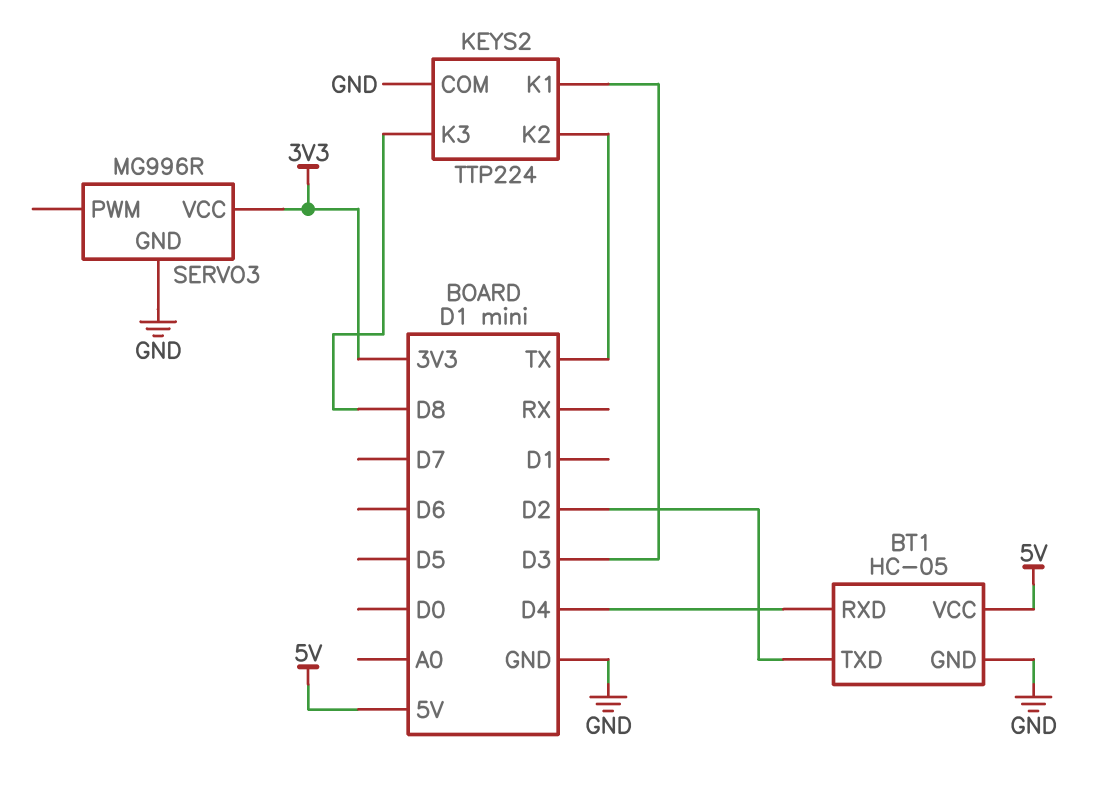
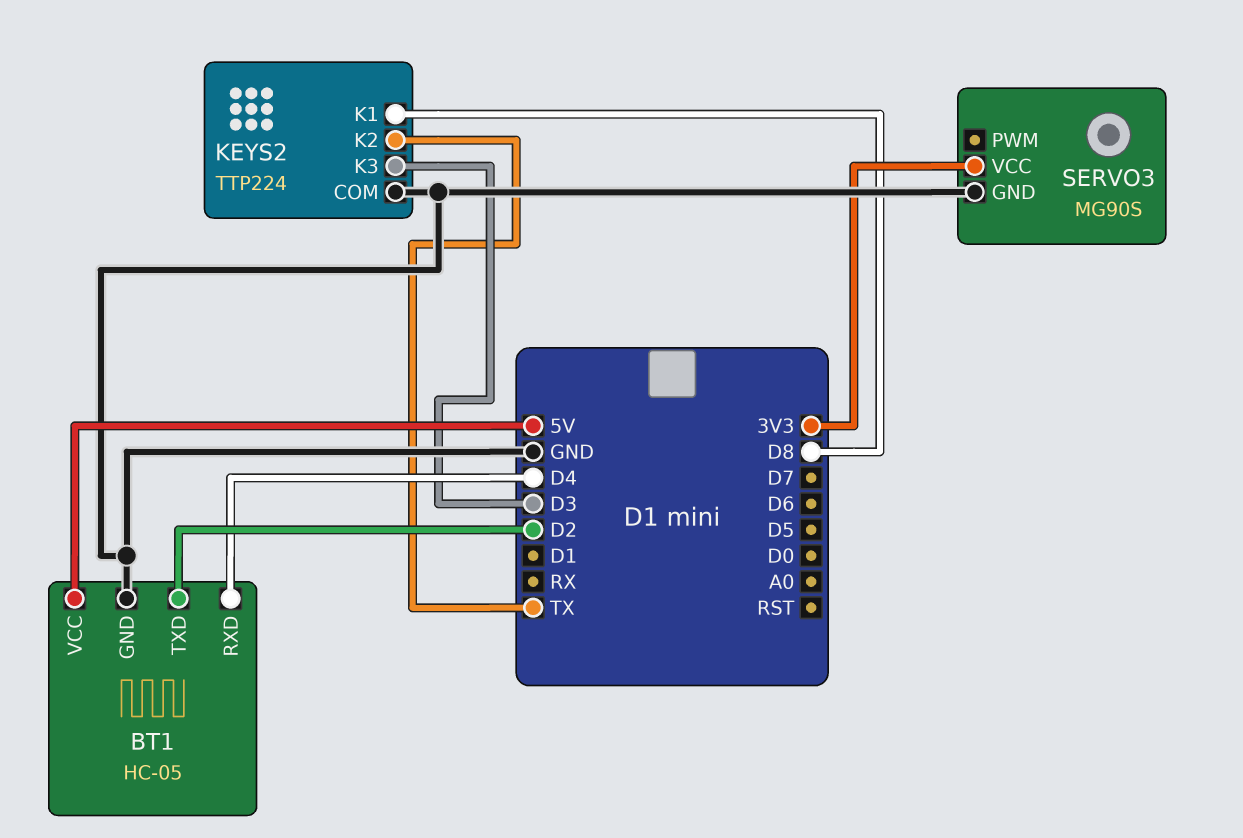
KEYS2 pin K1: D3 -> D8
KEYS2 pin K3: D8 -> D3
SERVO3: MG996R -> MG90S

